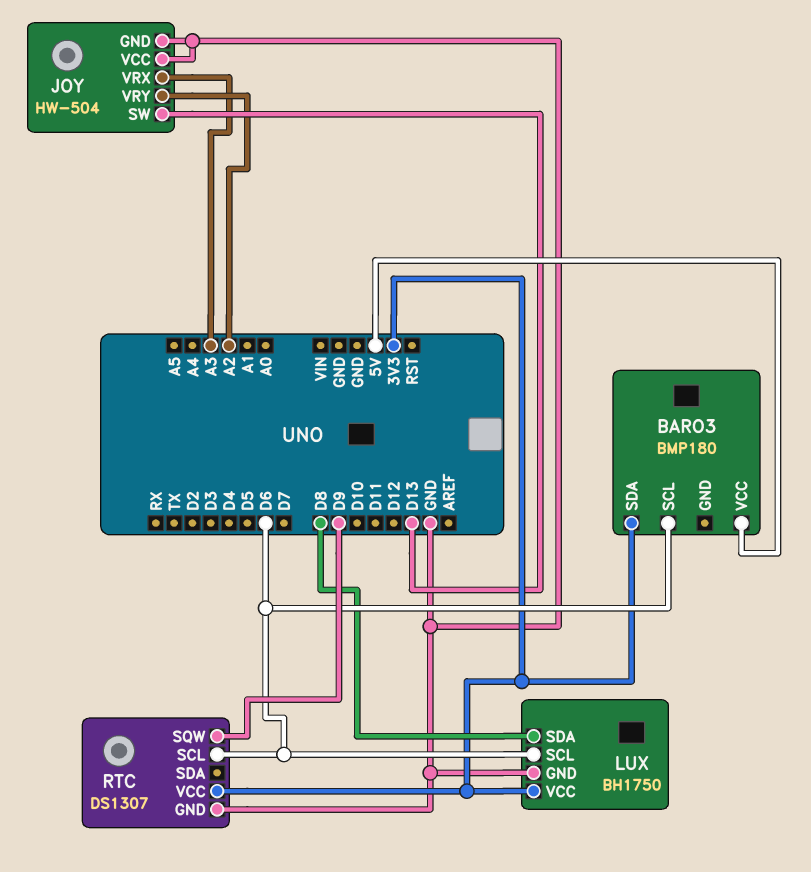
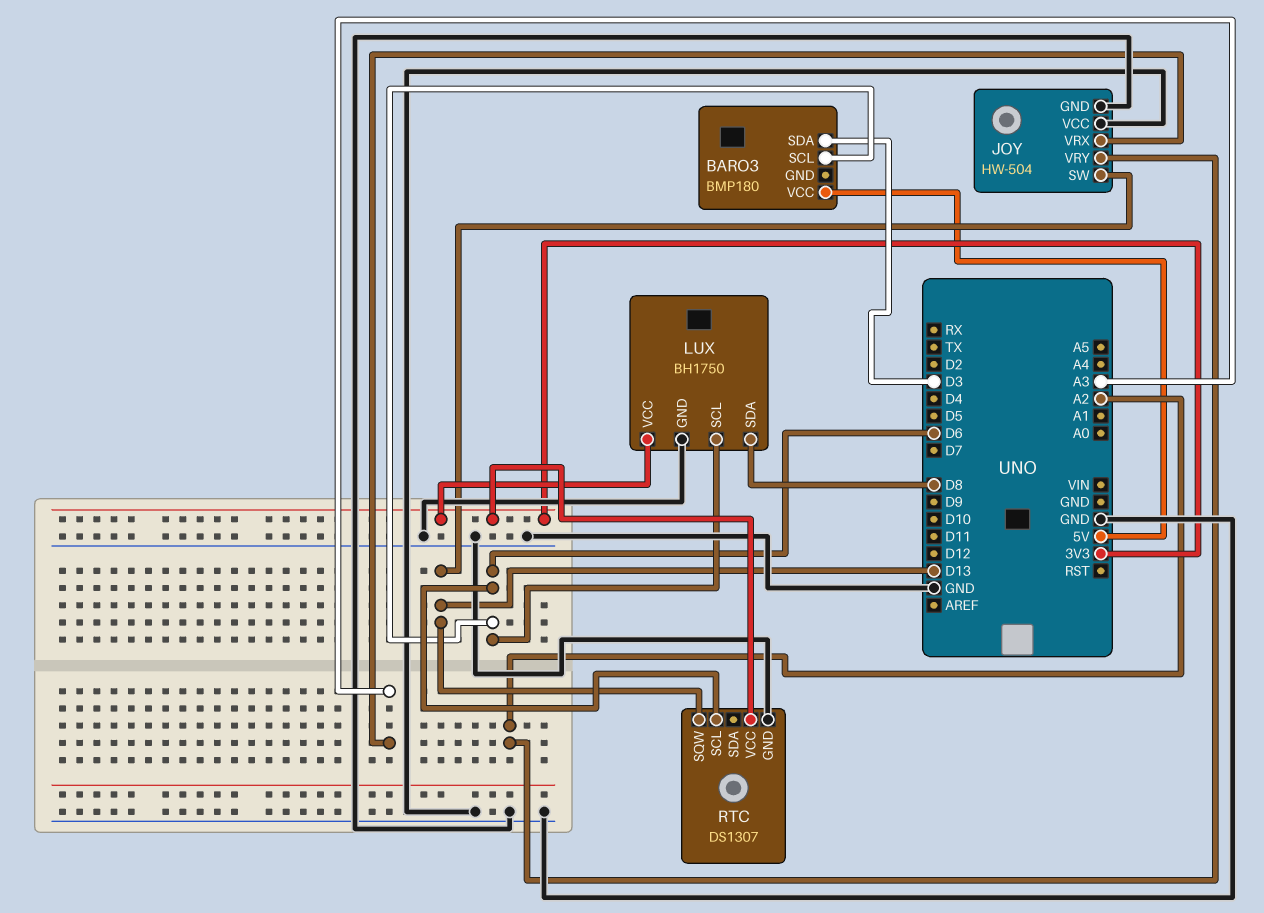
BARO3 pin SDA: 3V3 -> D3
RTC pin SQW: D9 -> D13

